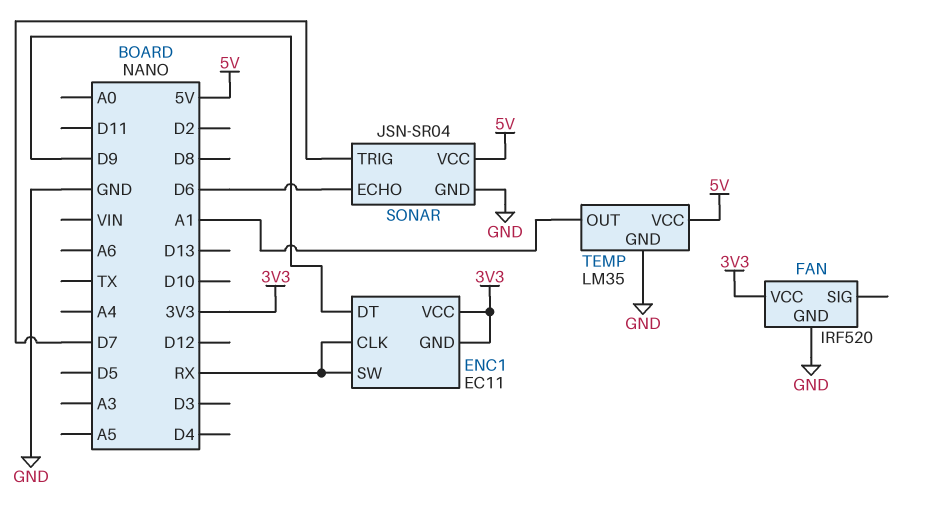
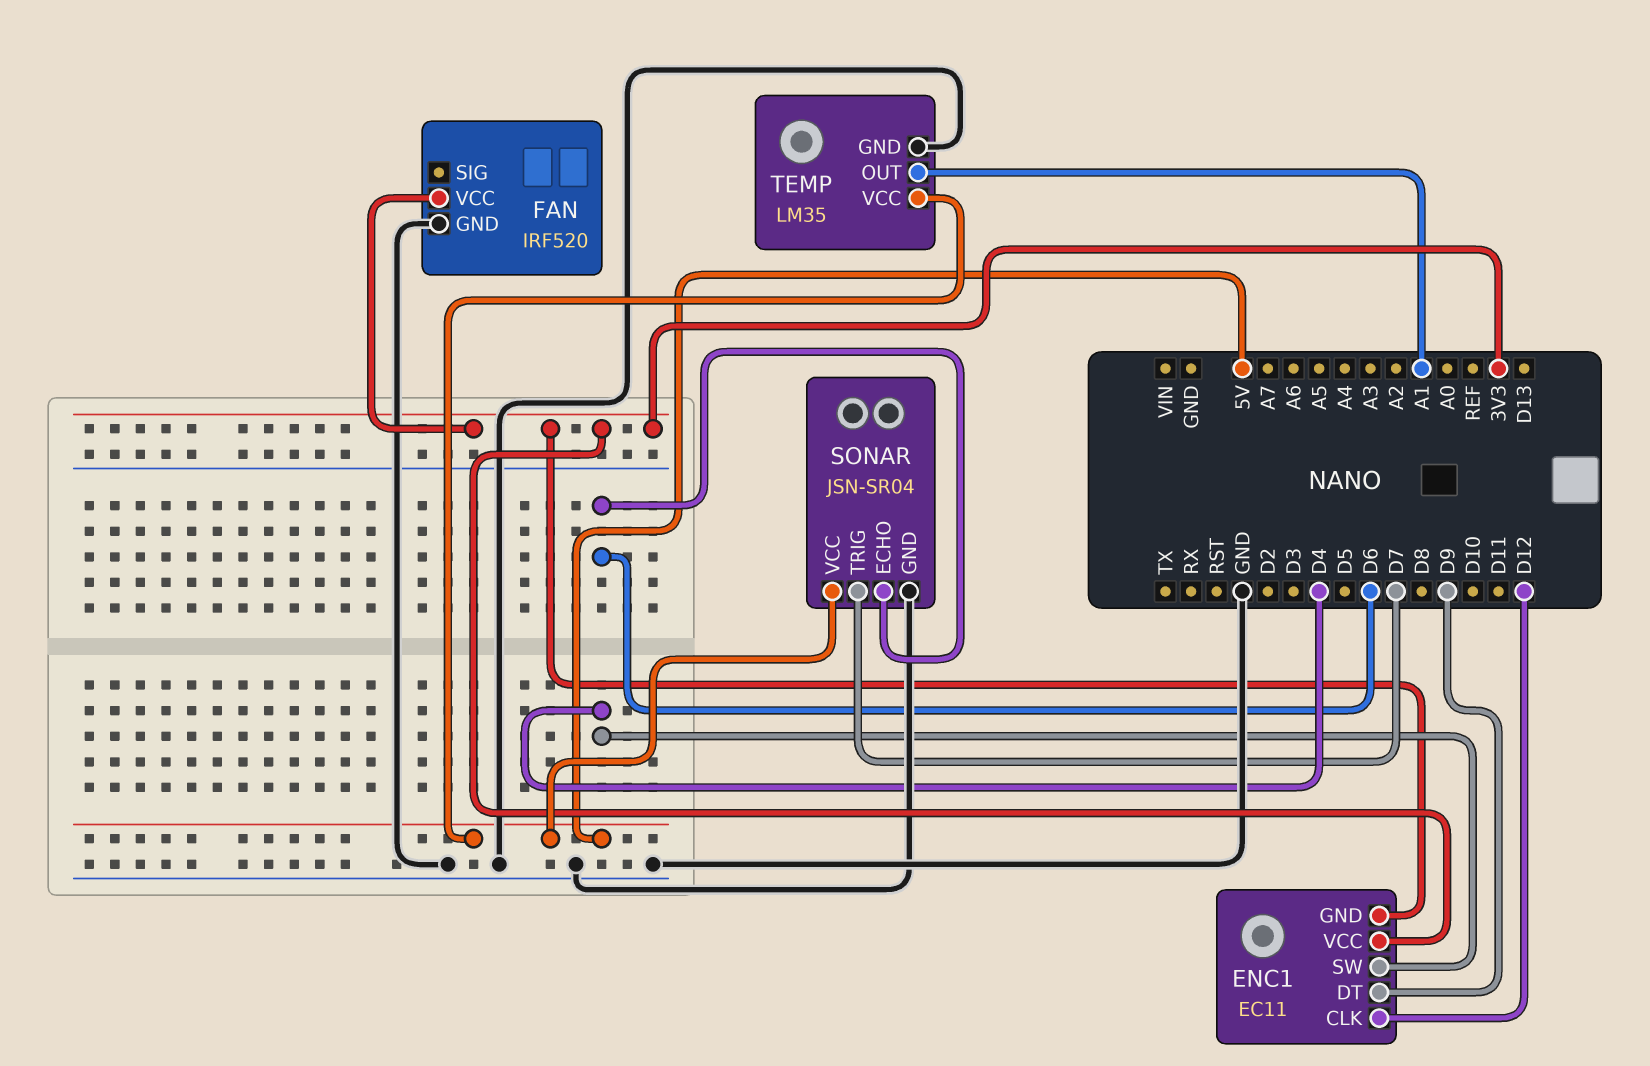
ENC1 pin CLK: RX -> D12
ENC1 pin SW: RX -> D4

